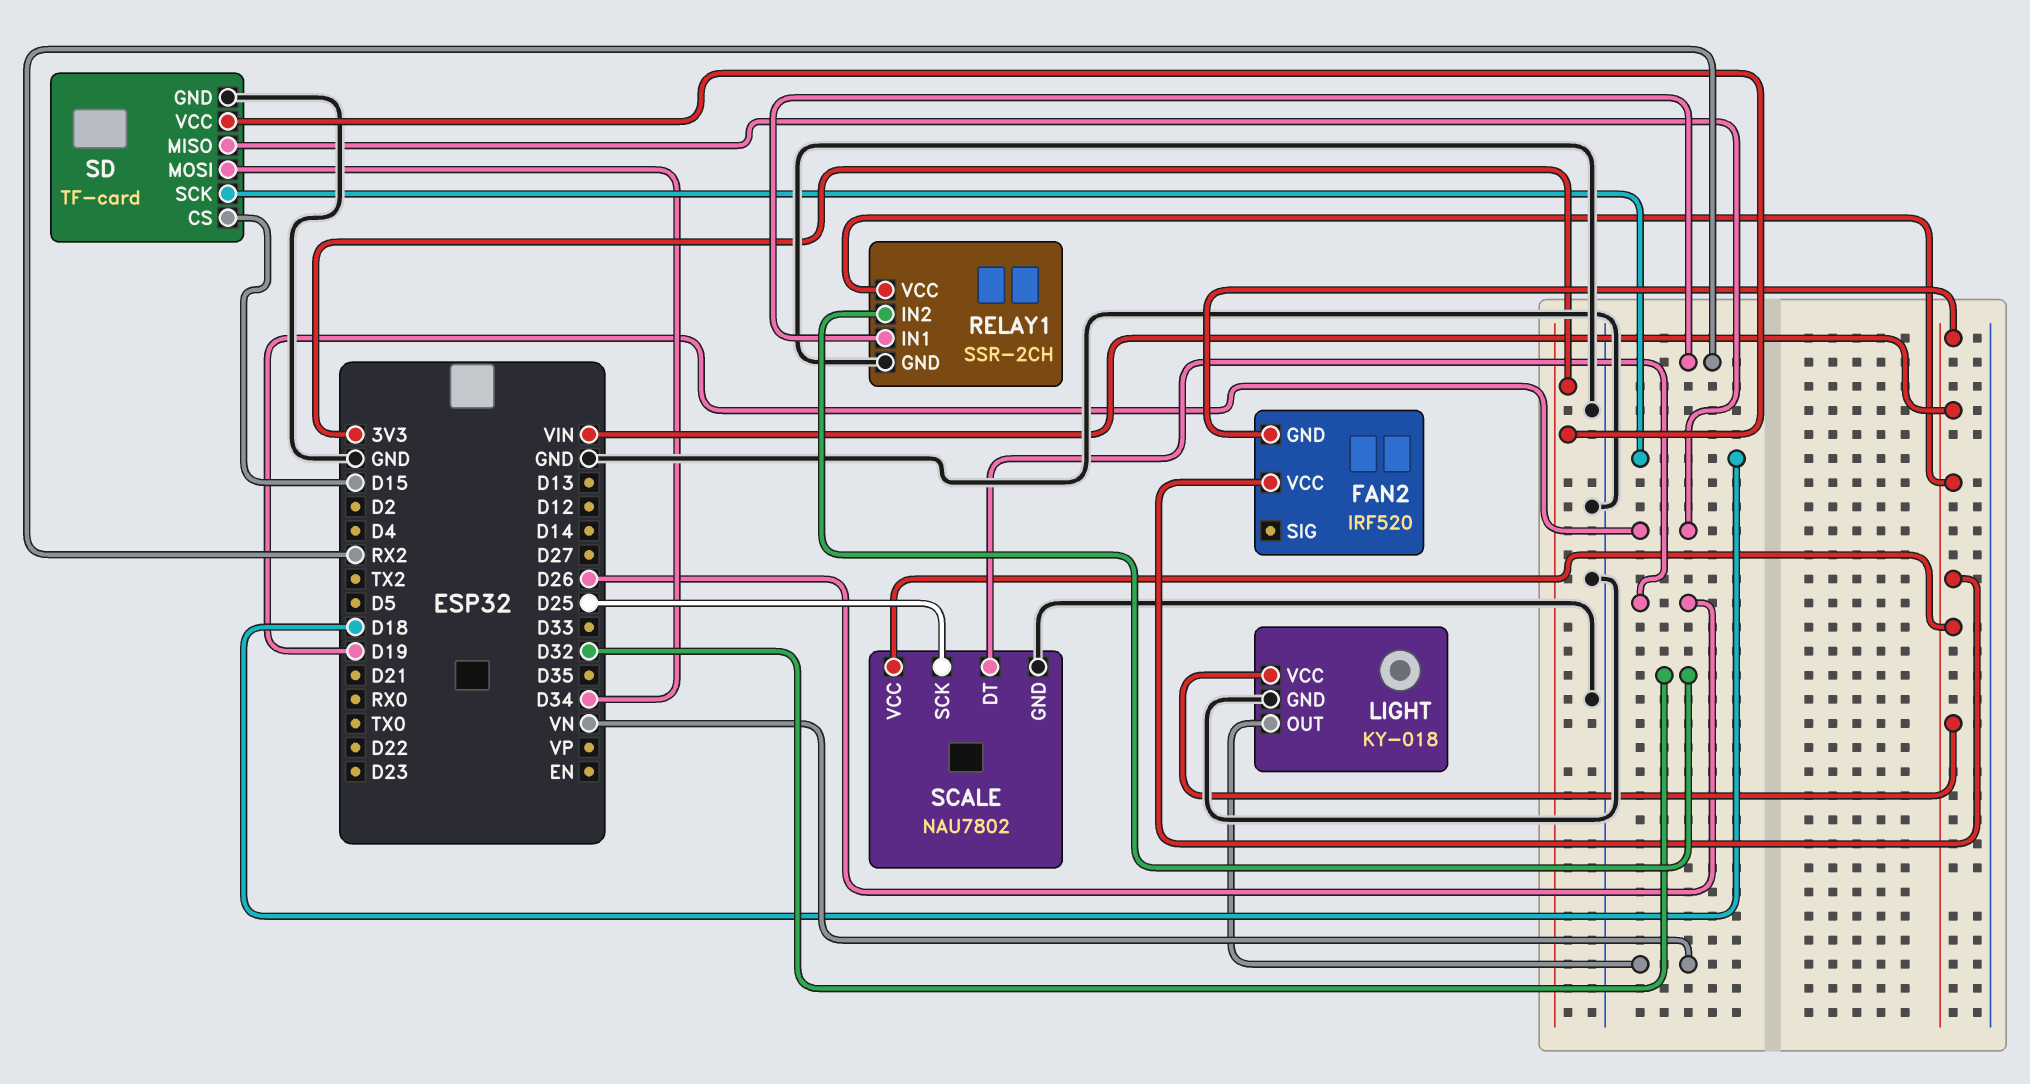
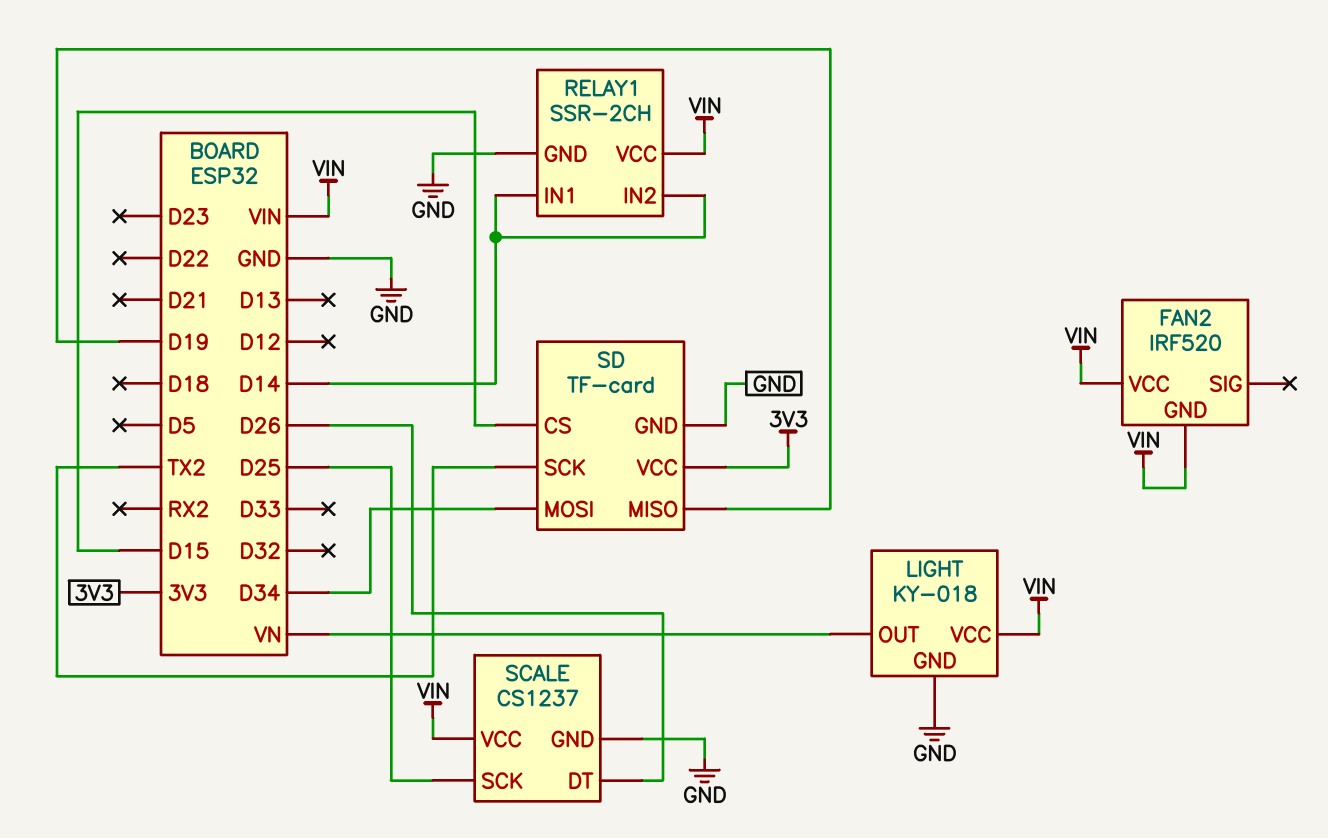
RELAY1 pin IN1: RX2 -> D14
RELAY1 pin IN2: D32 -> D14
SCALE: NAU7802 -> CS1237
SD pin SCK: D18 -> TX2

